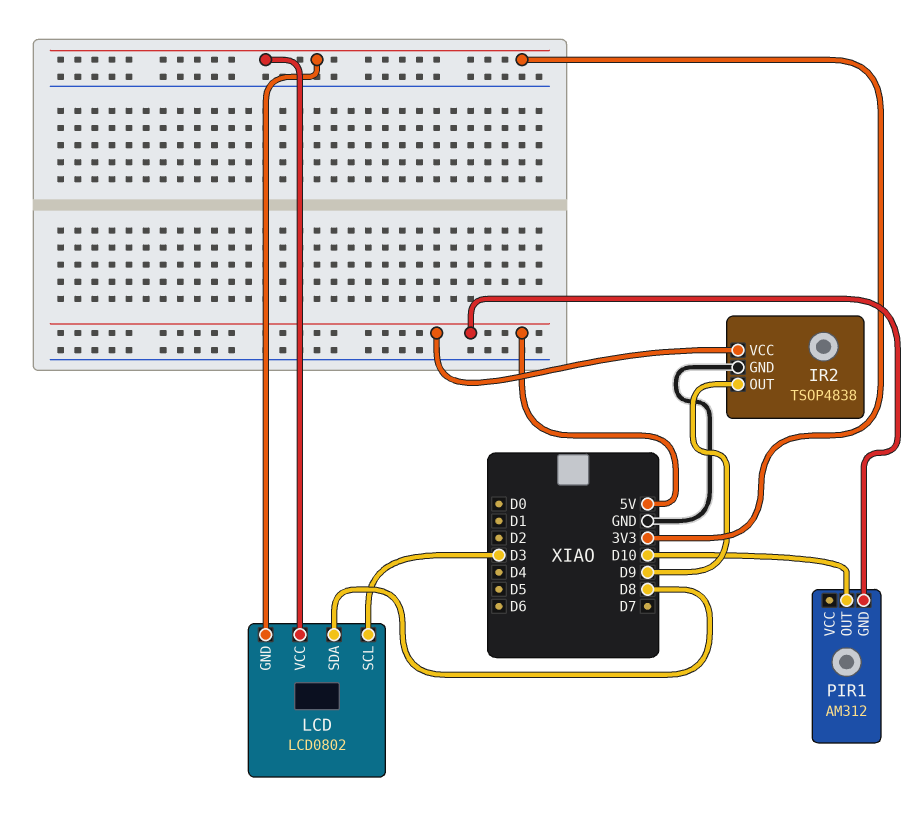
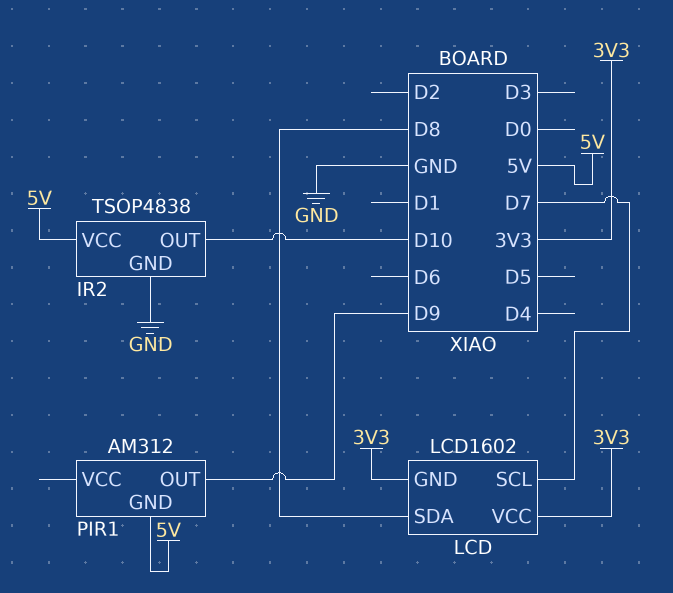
IR2 pin OUT: D9 -> D10
LCD: LCD0802 -> LCD1602
LCD pin SCL: D3 -> D7
PIR1 pin OUT: D10 -> D9

